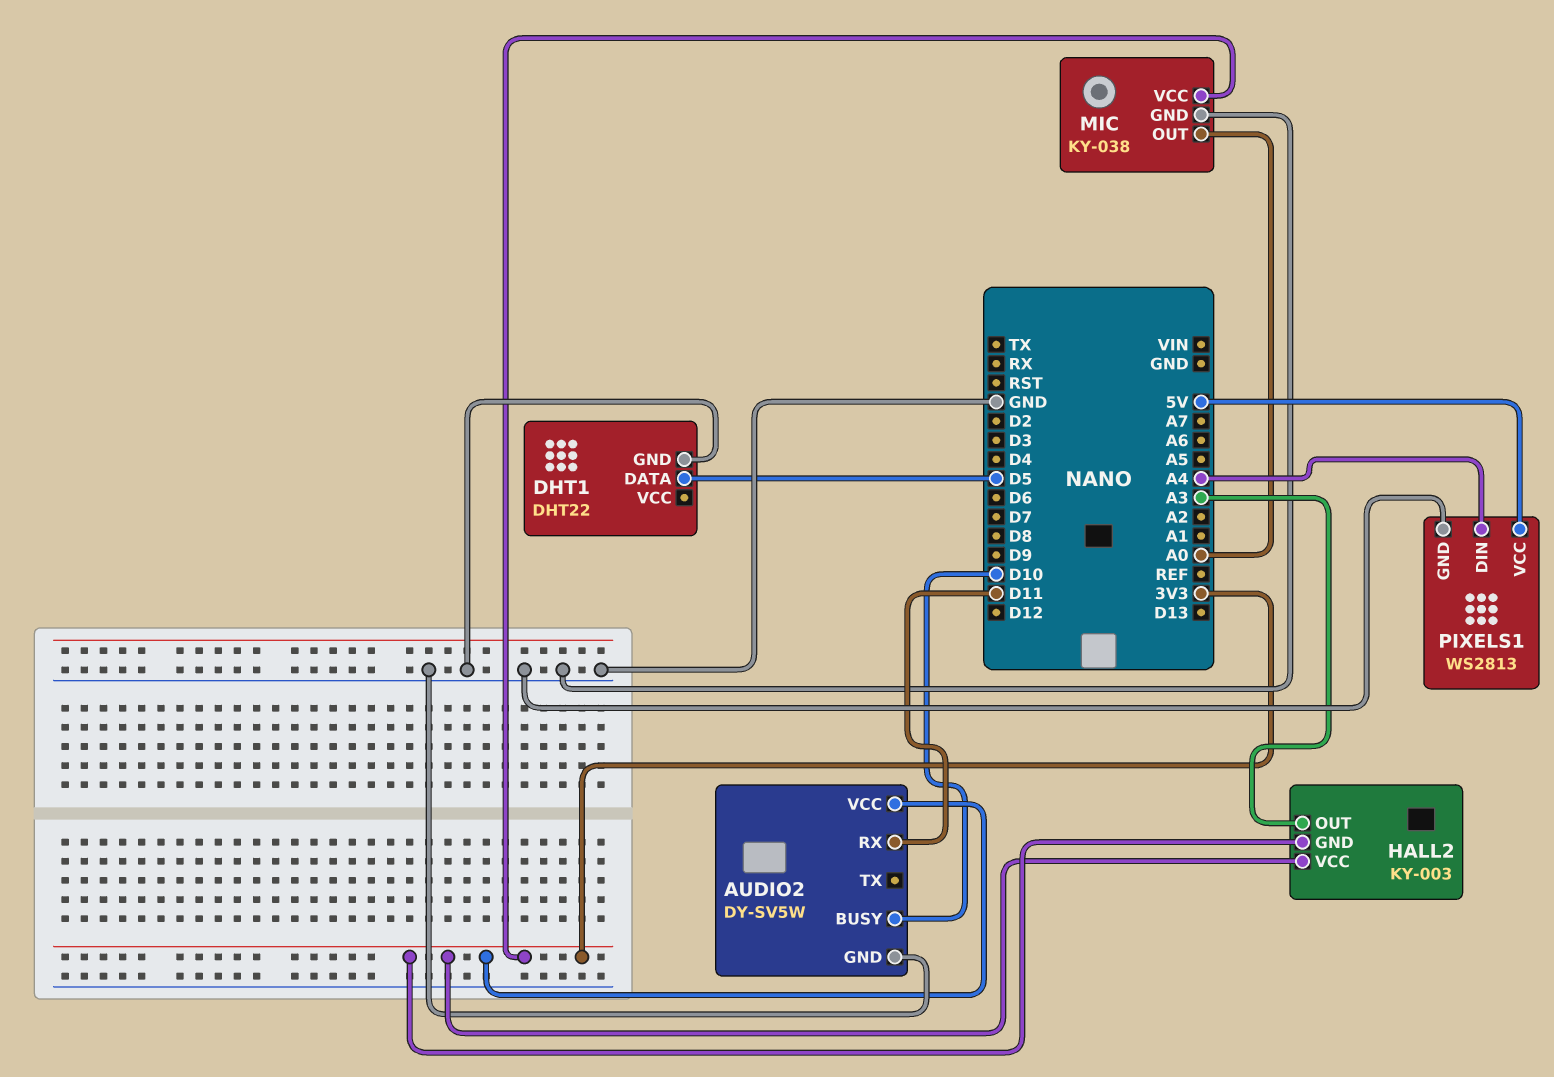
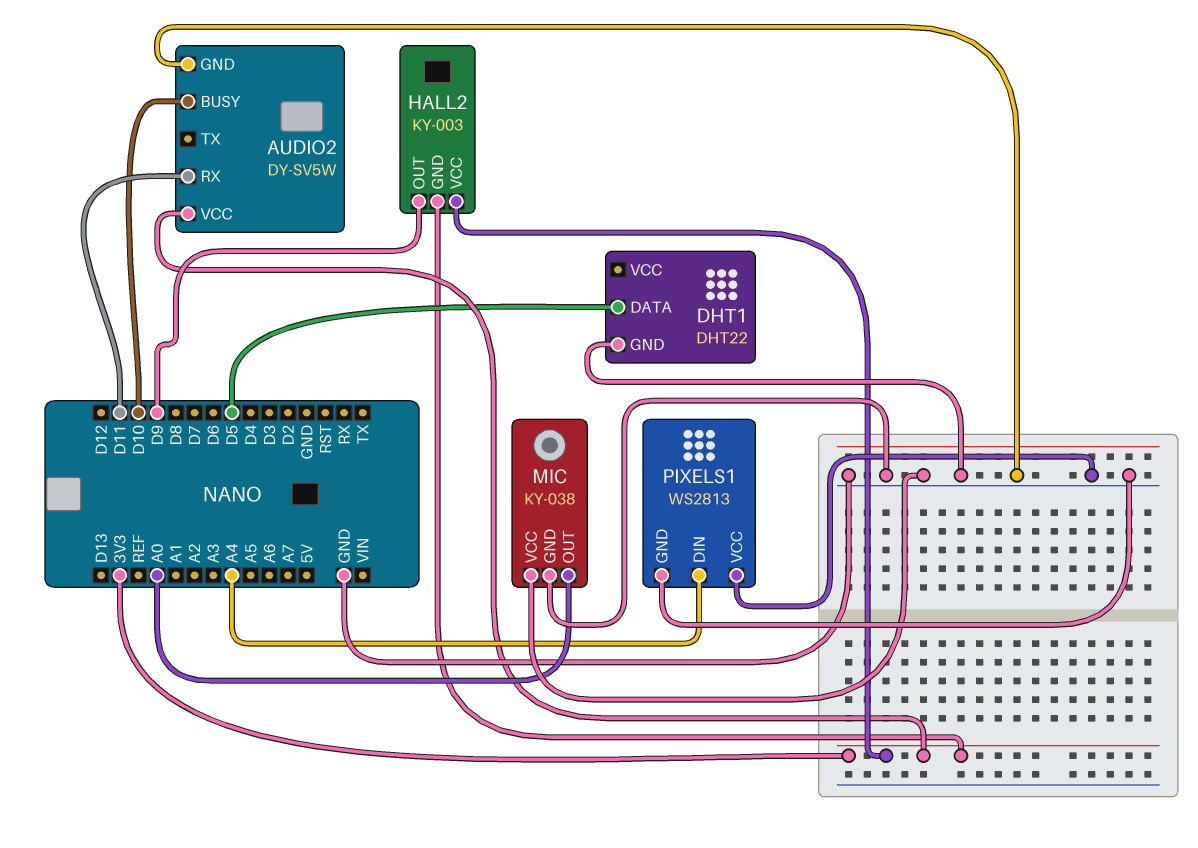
HALL2 pin OUT: A3 -> D9
MIC pin VCC: 3V3 -> GND
PIXELS1 pin VCC: 5V -> GND

